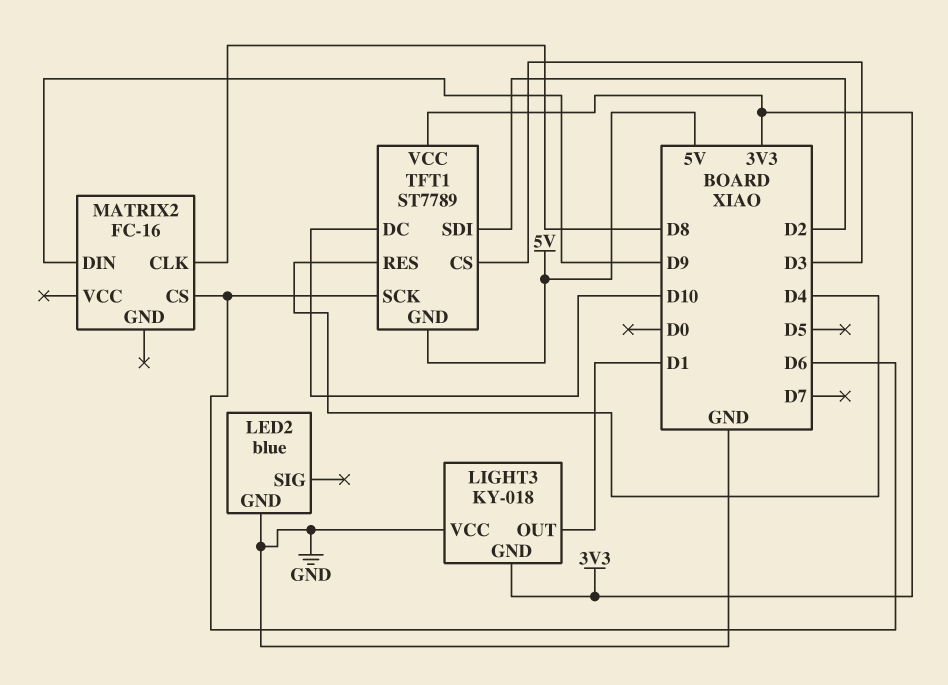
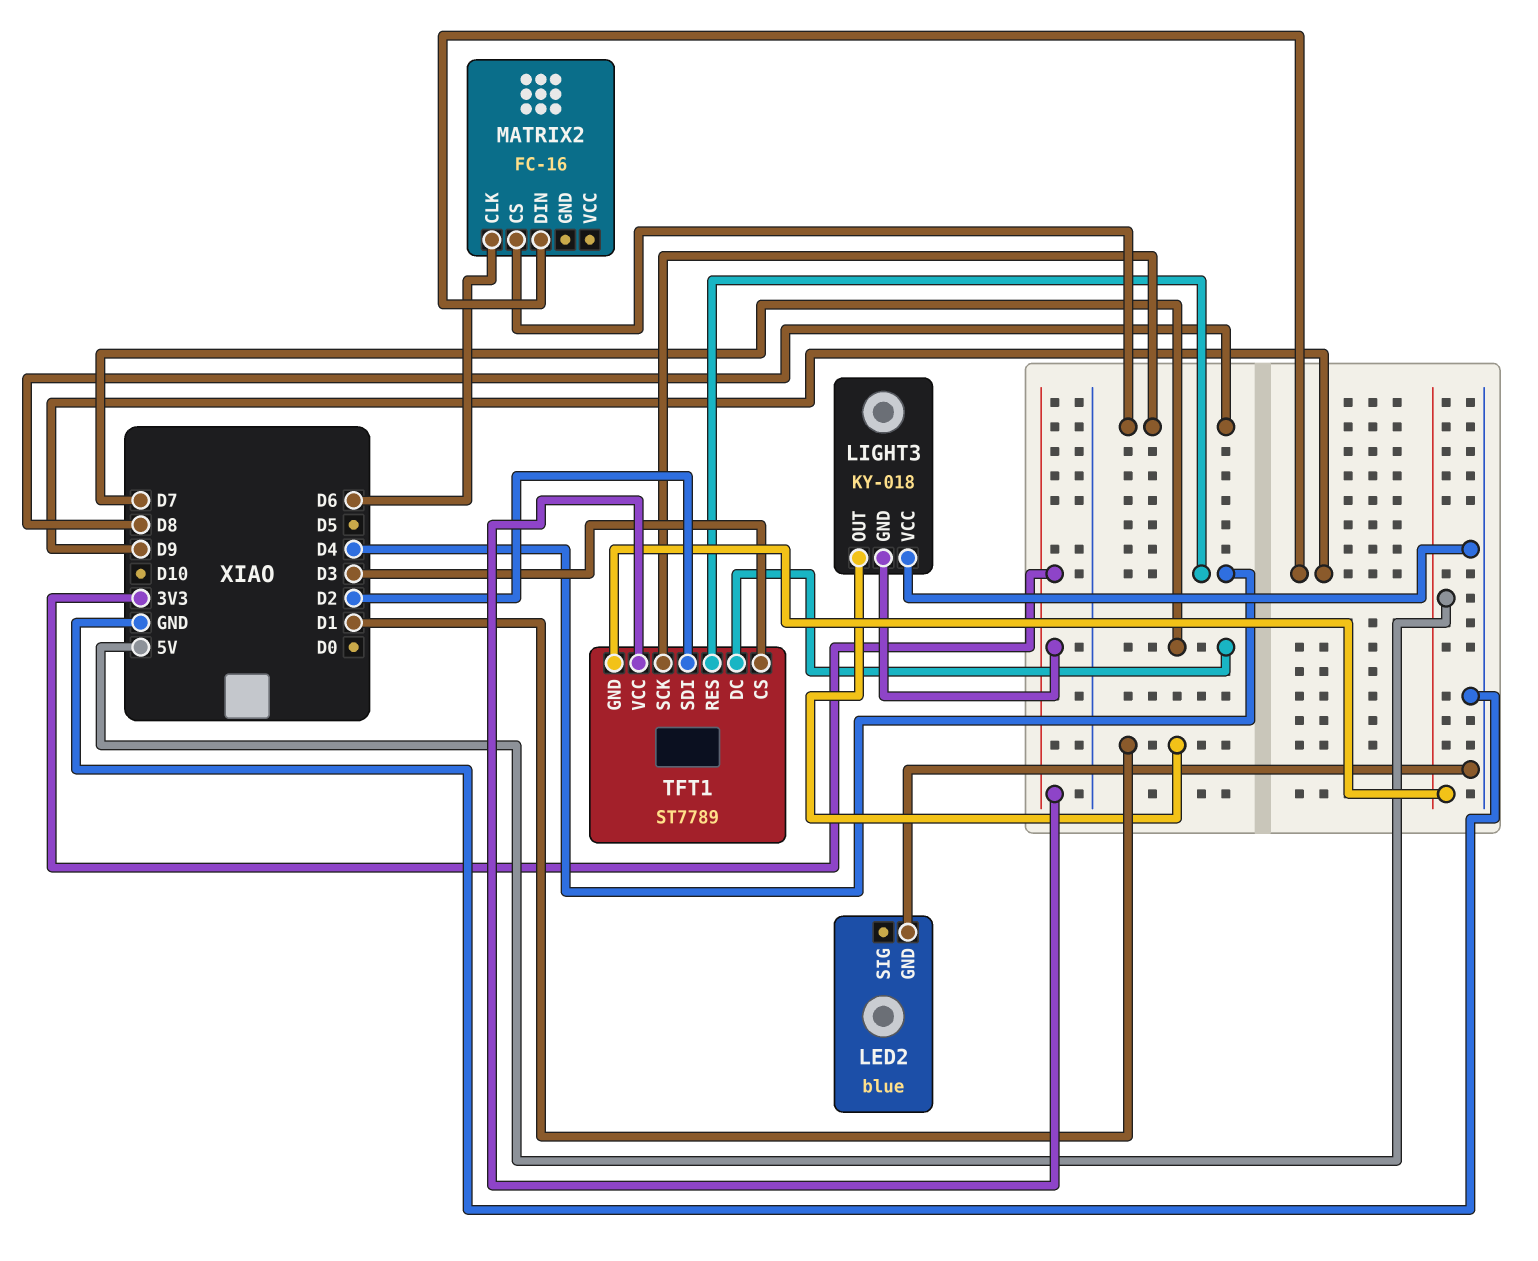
MATRIX2 pin CLK: D8 -> D6
MATRIX2 pin CS: D6 -> D8
TFT1 pin DC: D10 -> D7
TFT1 pin SCK: D6 -> D8

